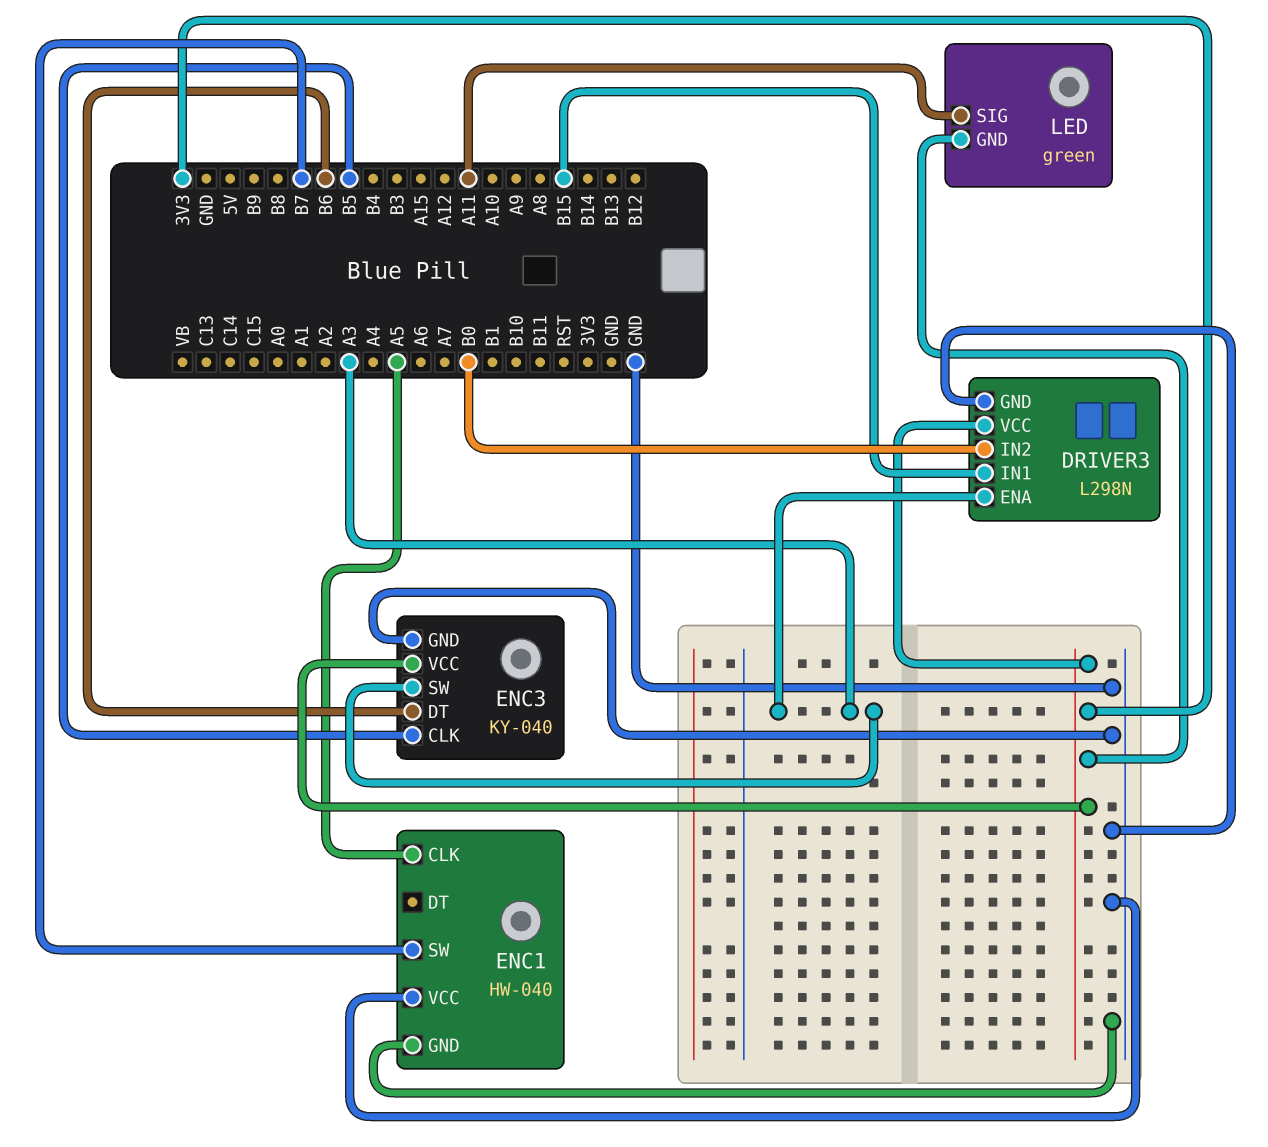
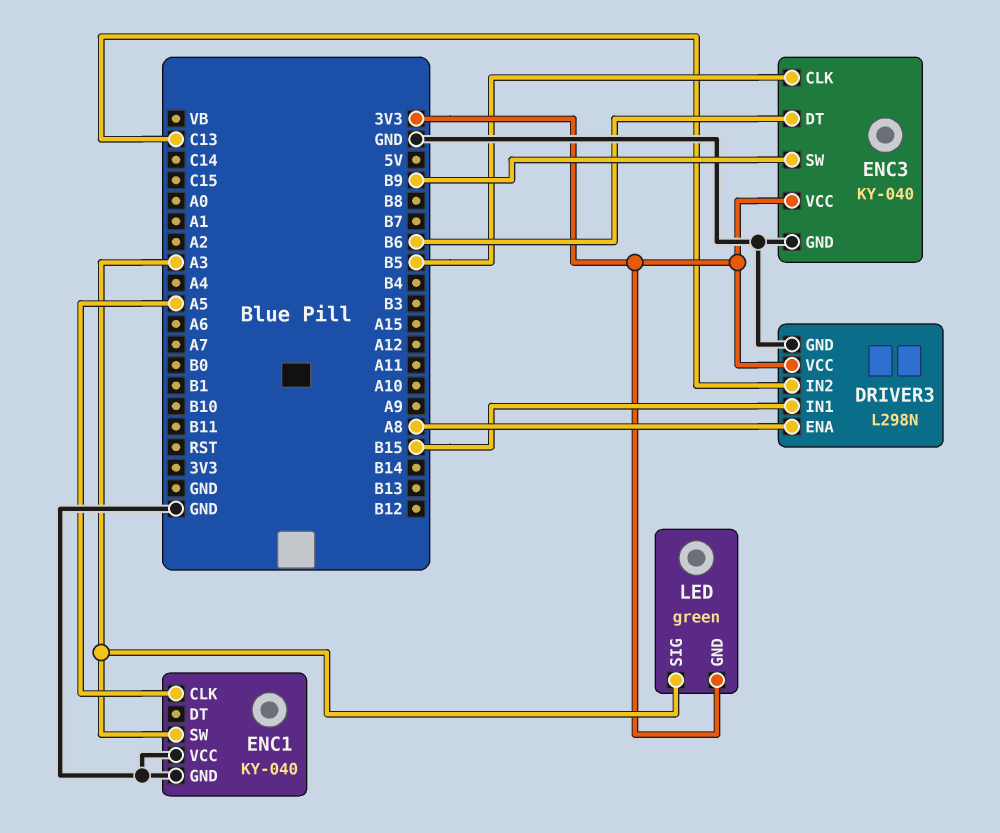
DRIVER3 pin ENA: A3 -> A8
DRIVER3 pin IN2: B0 -> C13
ENC1: HW-040 -> KY-040
ENC1 pin SW: B7 -> A3
ENC3 pin SW: A3 -> B9
LED pin SIG: A11 -> A3

